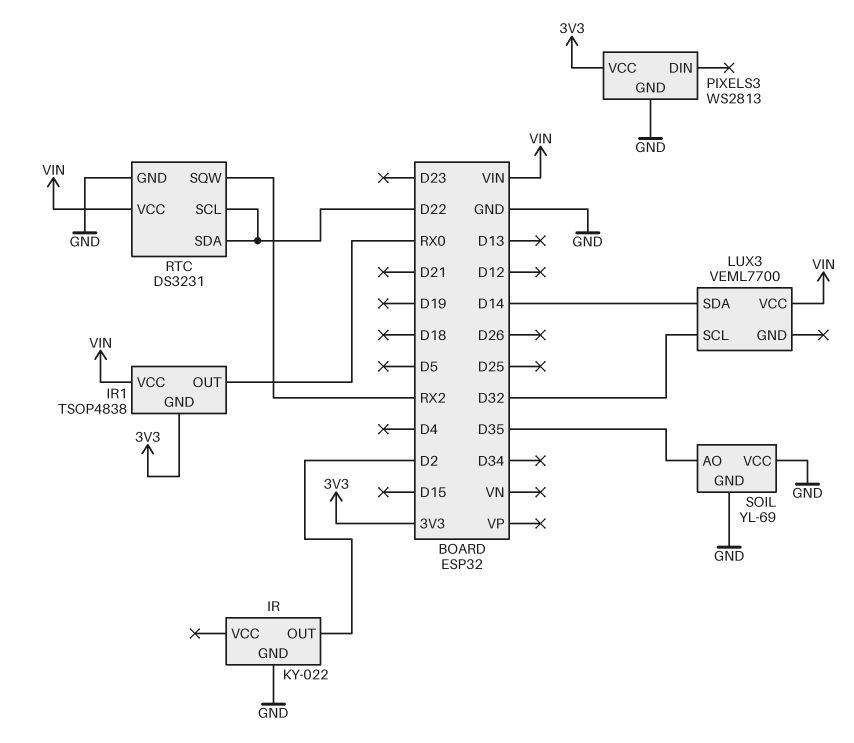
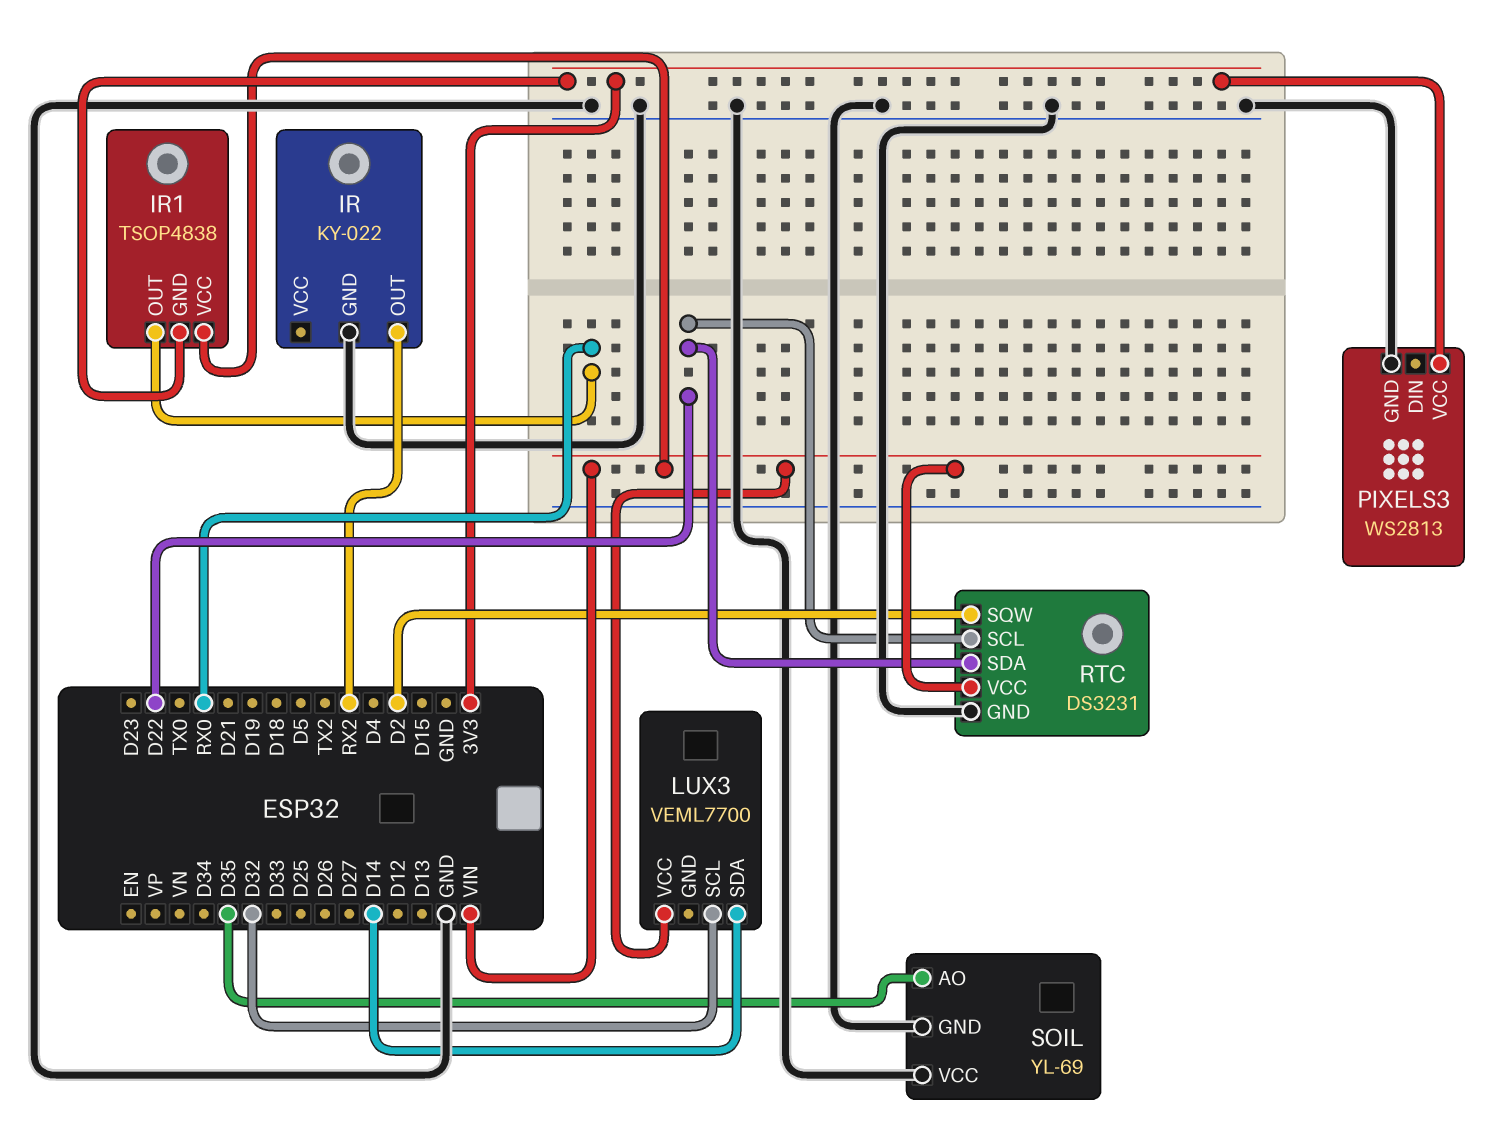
IR pin OUT: D2 -> RX2
RTC pin SQW: RX2 -> D2

